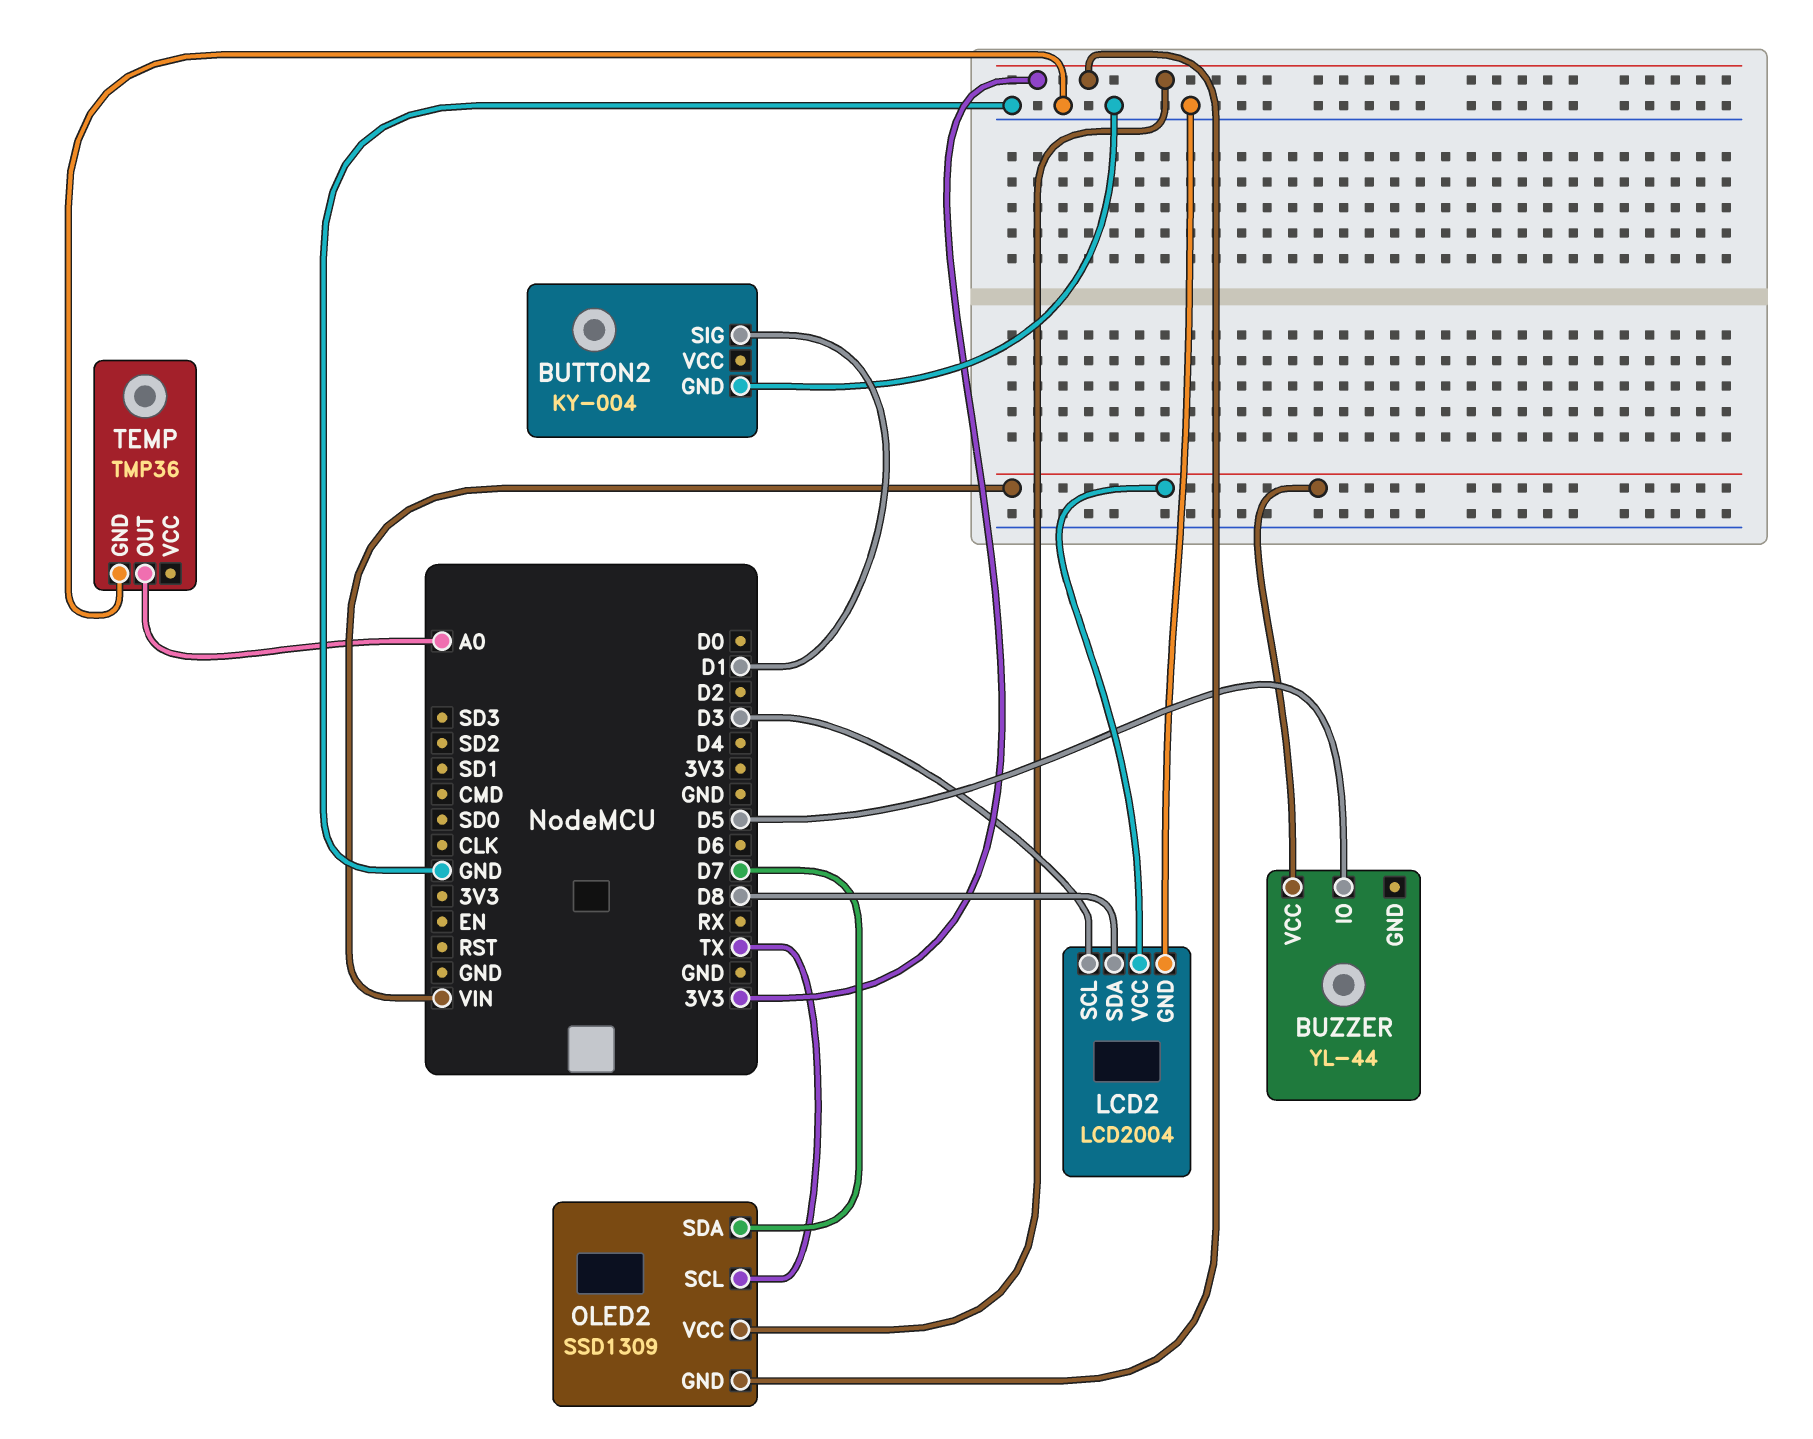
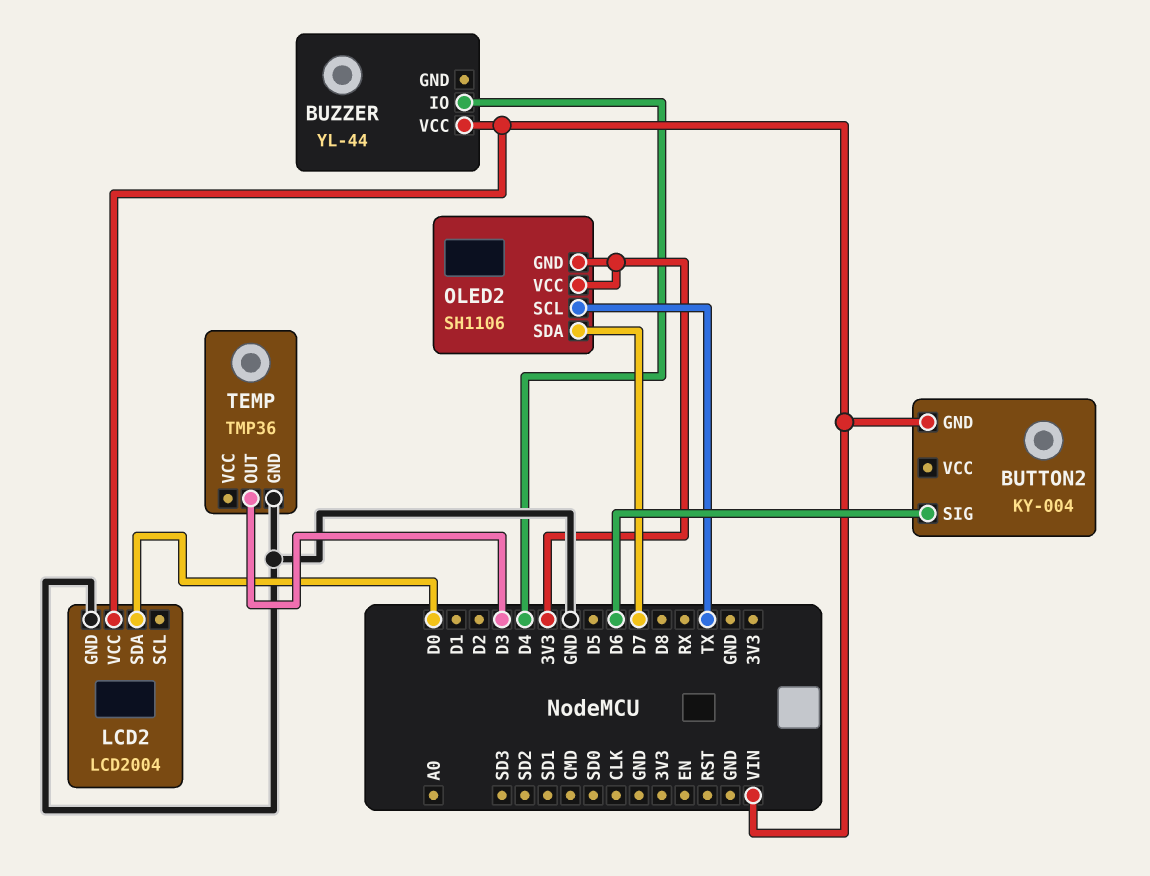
BUTTON2 pin GND: GND -> VIN
BUTTON2 pin SIG: D1 -> D6
BUZZER pin IO: D5 -> D4
LCD2 pin SCL: D3 -> none
LCD2 pin SDA: D8 -> D0
OLED2: SSD1309 -> SH1106
TEMP pin OUT: A0 -> D3

